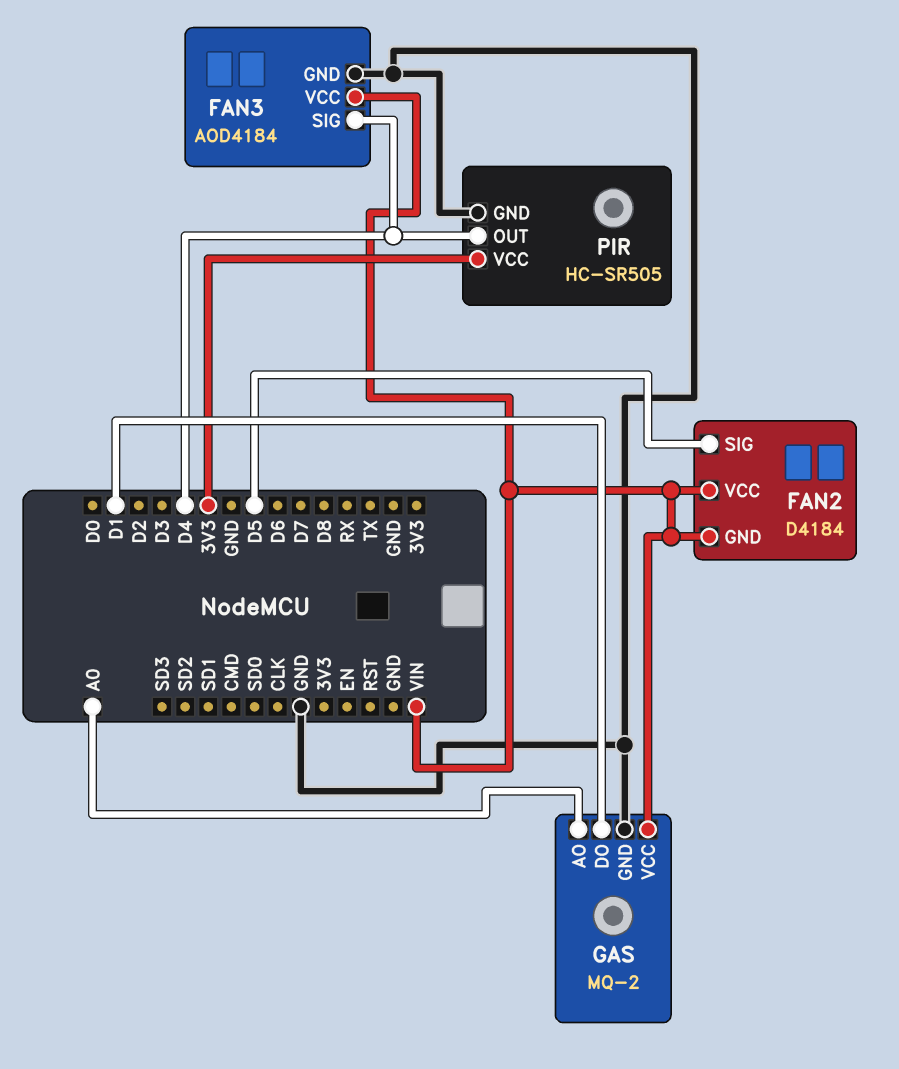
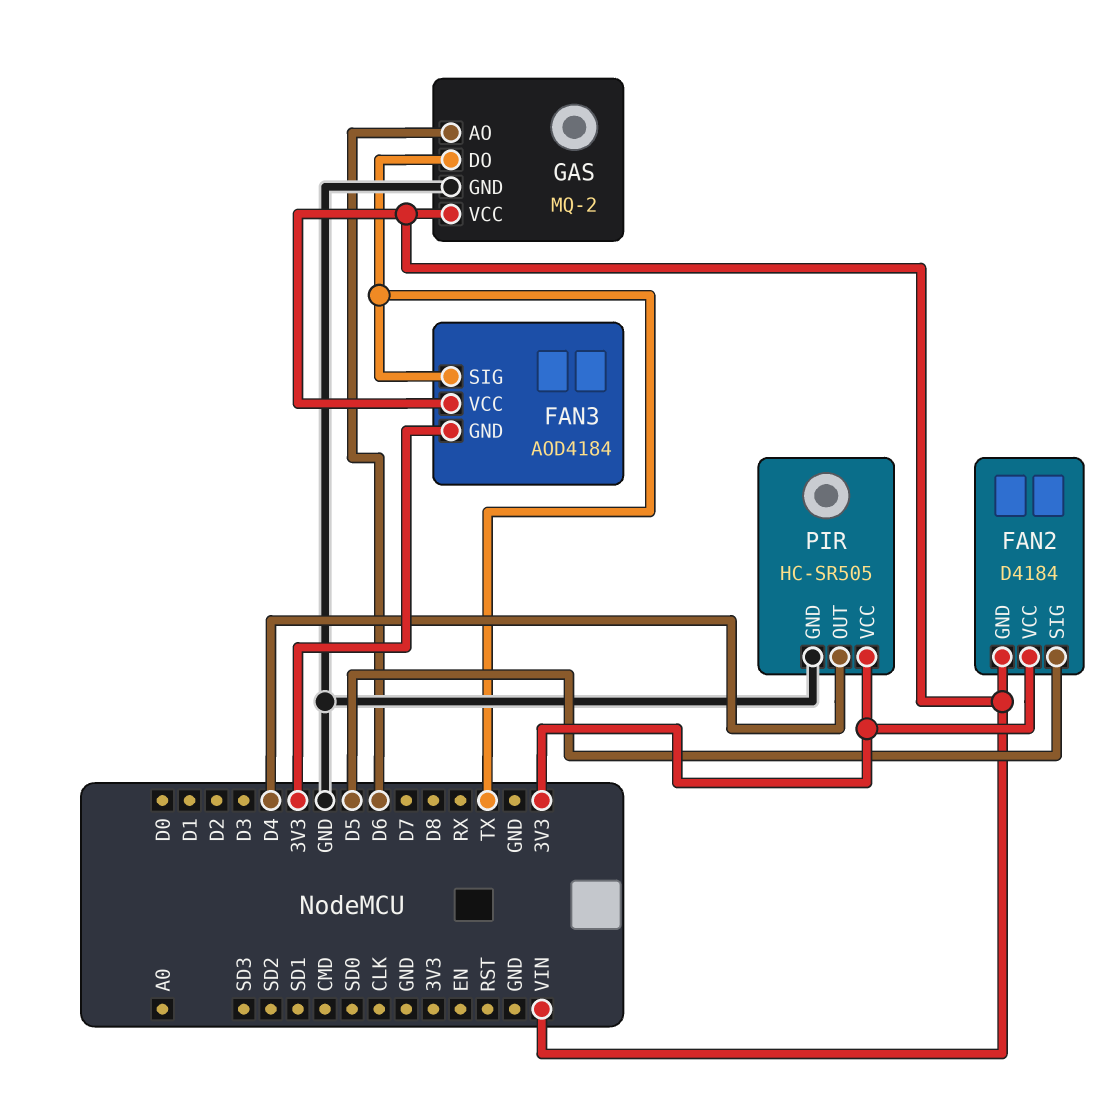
FAN2 pin VCC: VIN -> 3V3
FAN3 pin GND: GND -> 3V3
FAN3 pin SIG: D4 -> TX
GAS pin AO: A0 -> D6
GAS pin DO: D1 -> TX

